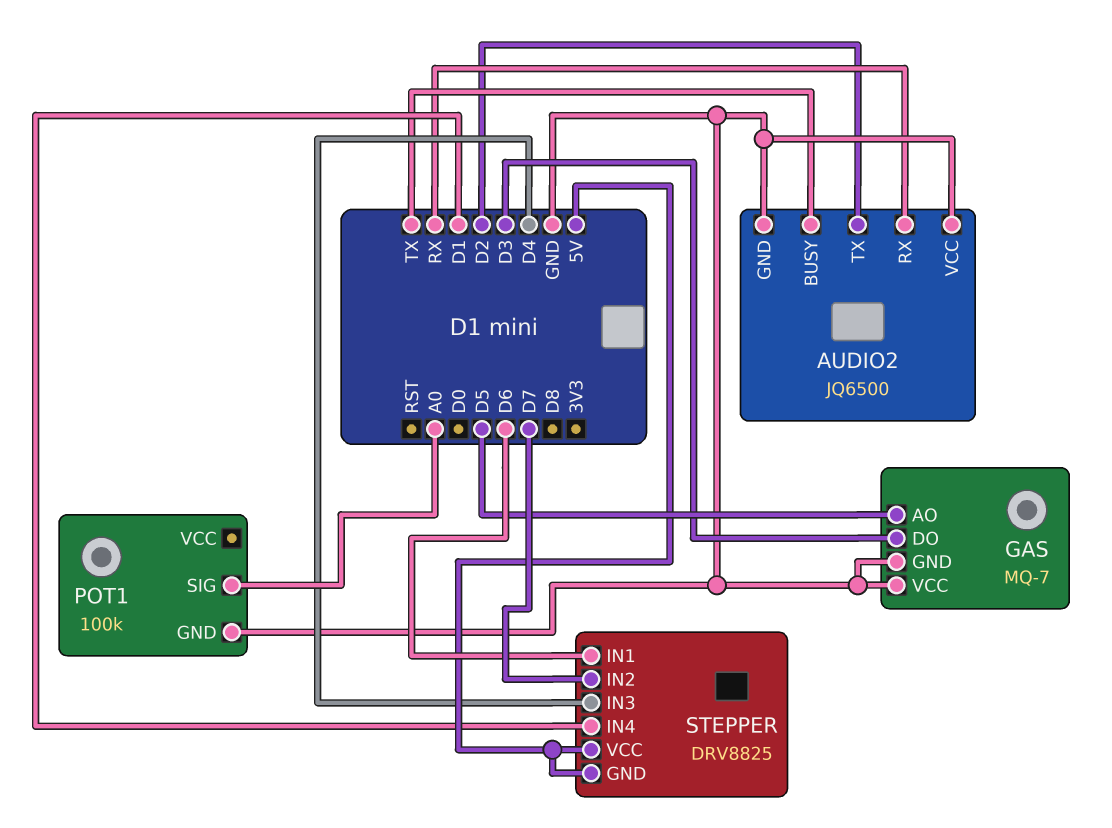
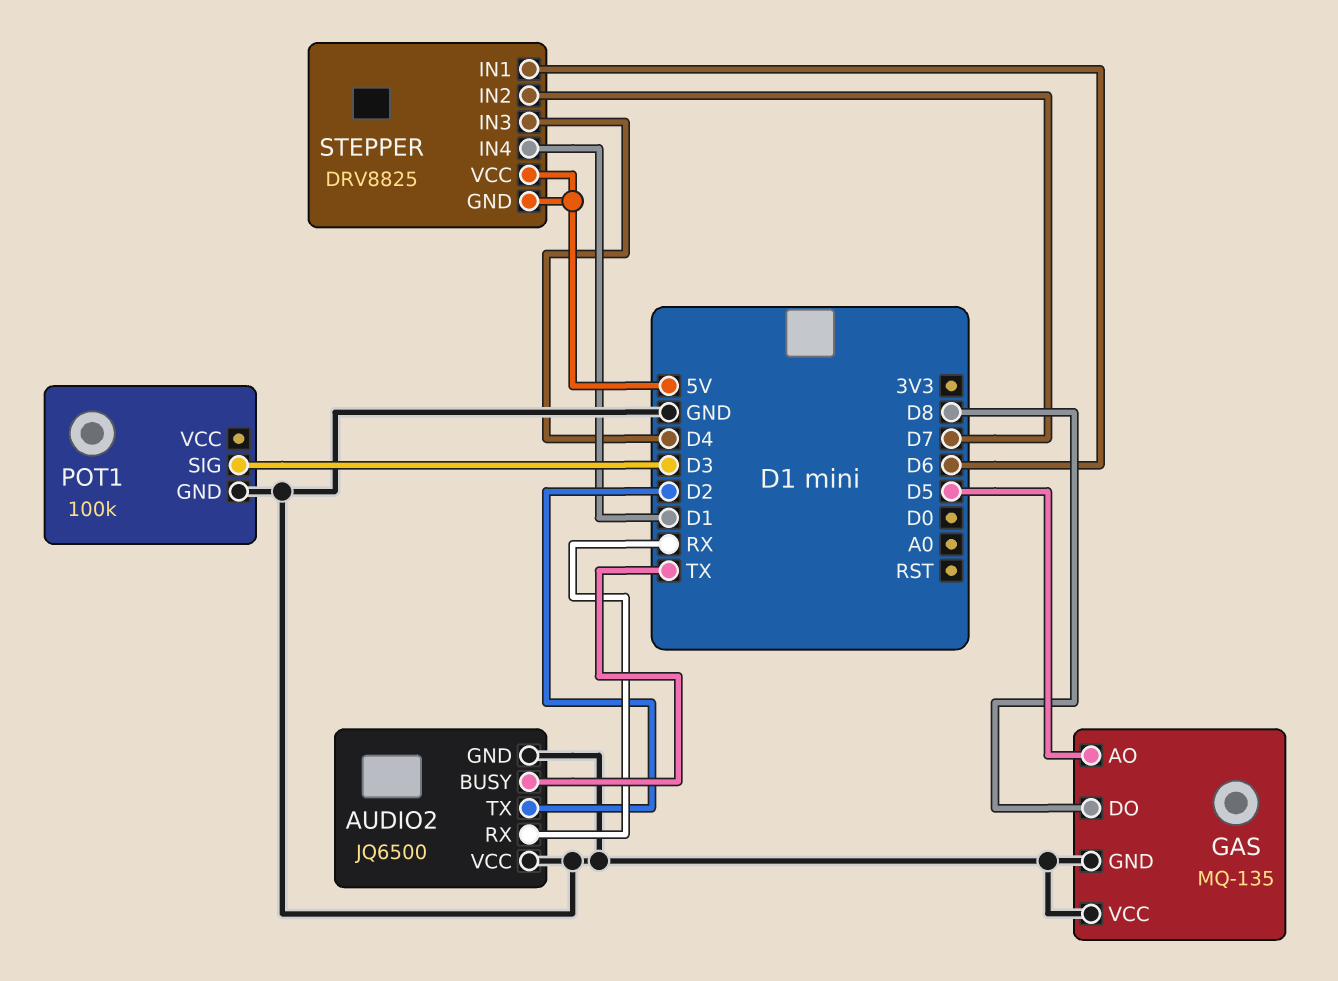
GAS: MQ-7 -> MQ-135
GAS pin DO: D3 -> D8
POT1 pin SIG: A0 -> D3

